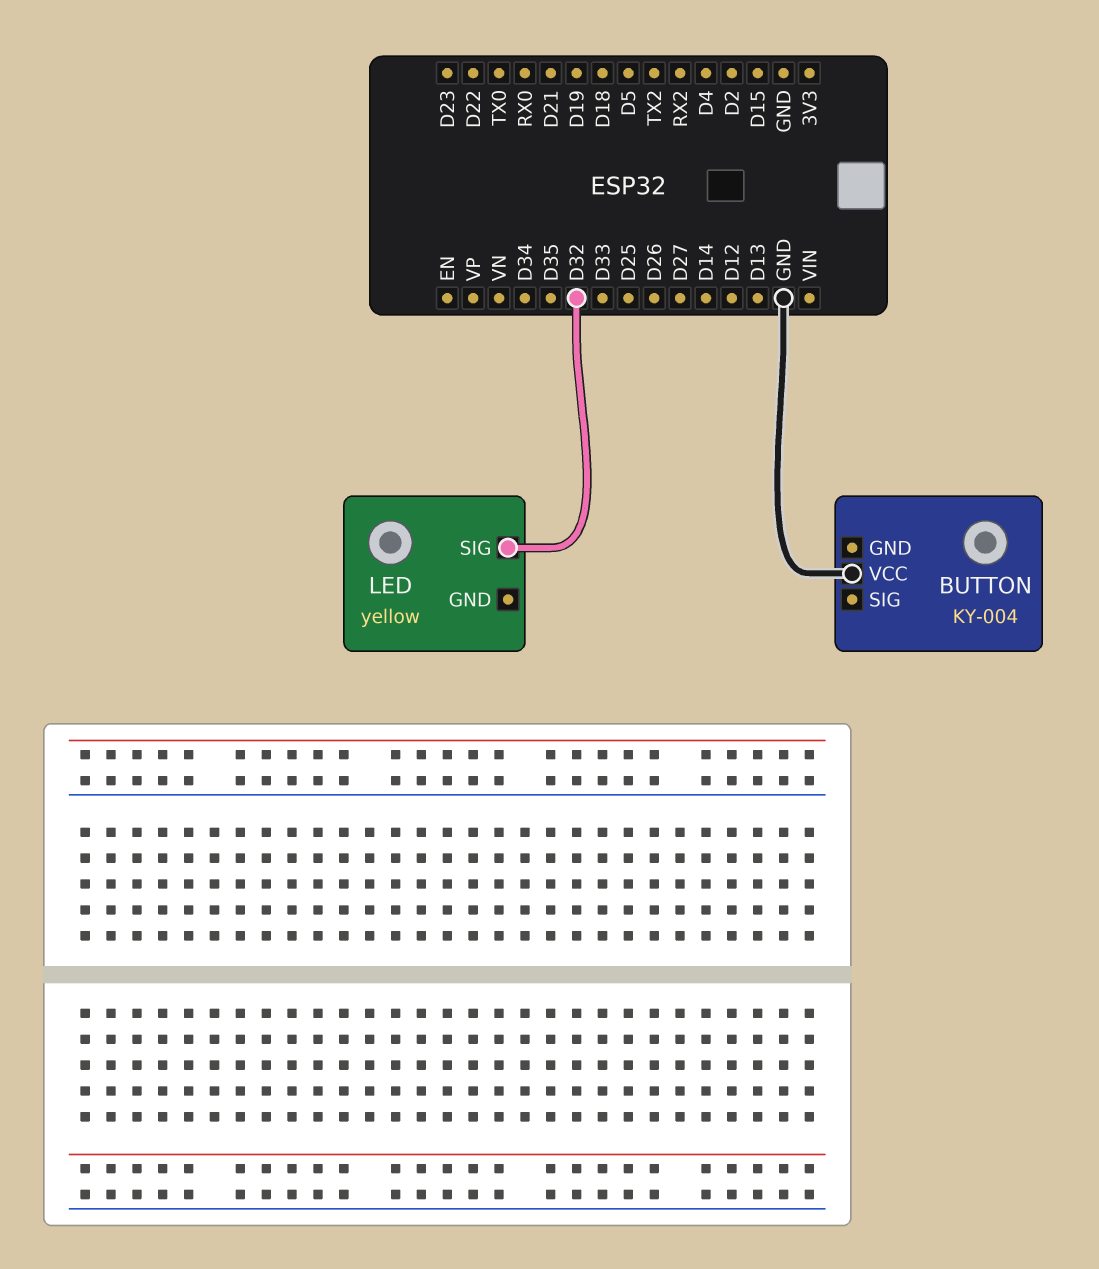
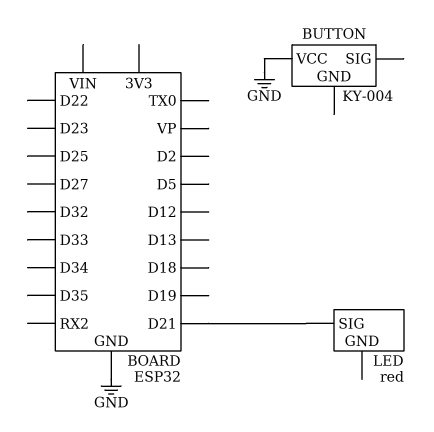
LED: yellow -> red
LED pin SIG: D32 -> D21

